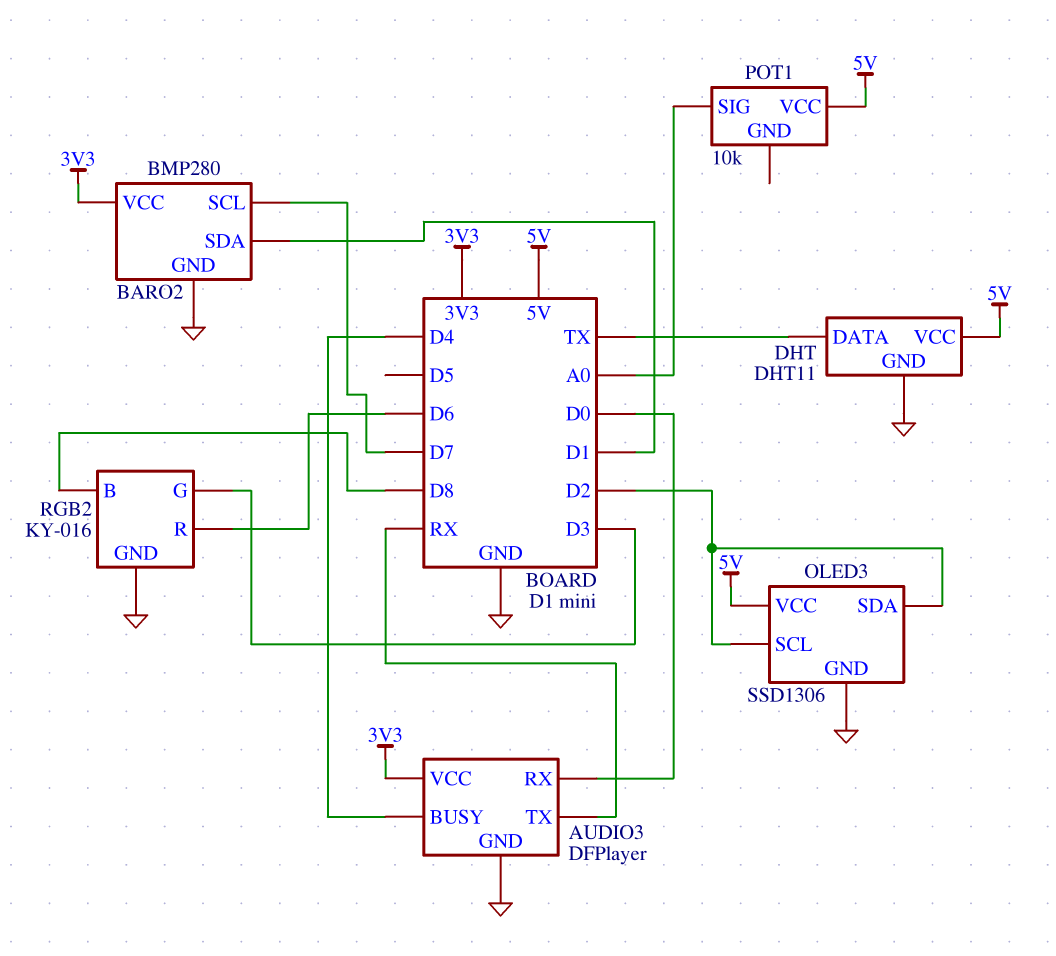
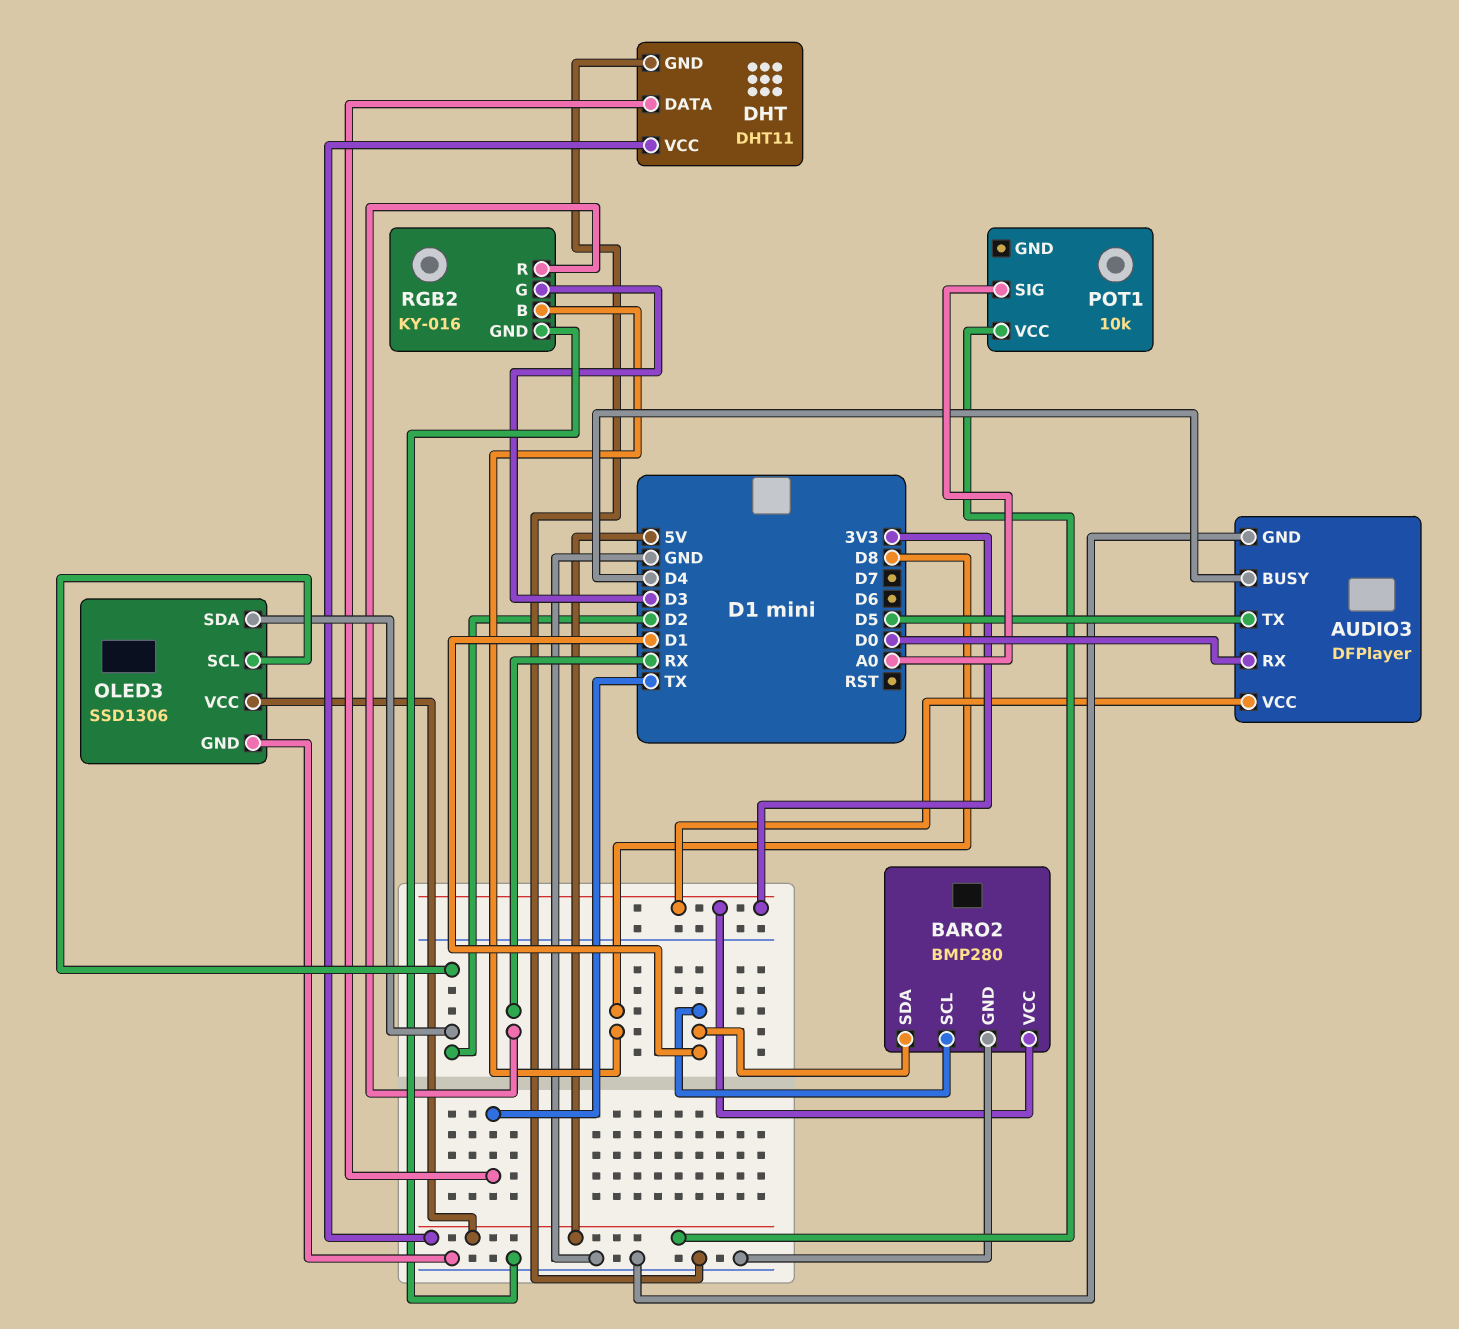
AUDIO3 pin TX: RX -> D5
BARO2 pin SCL: D7 -> D1
RGB2 pin R: D6 -> RX

